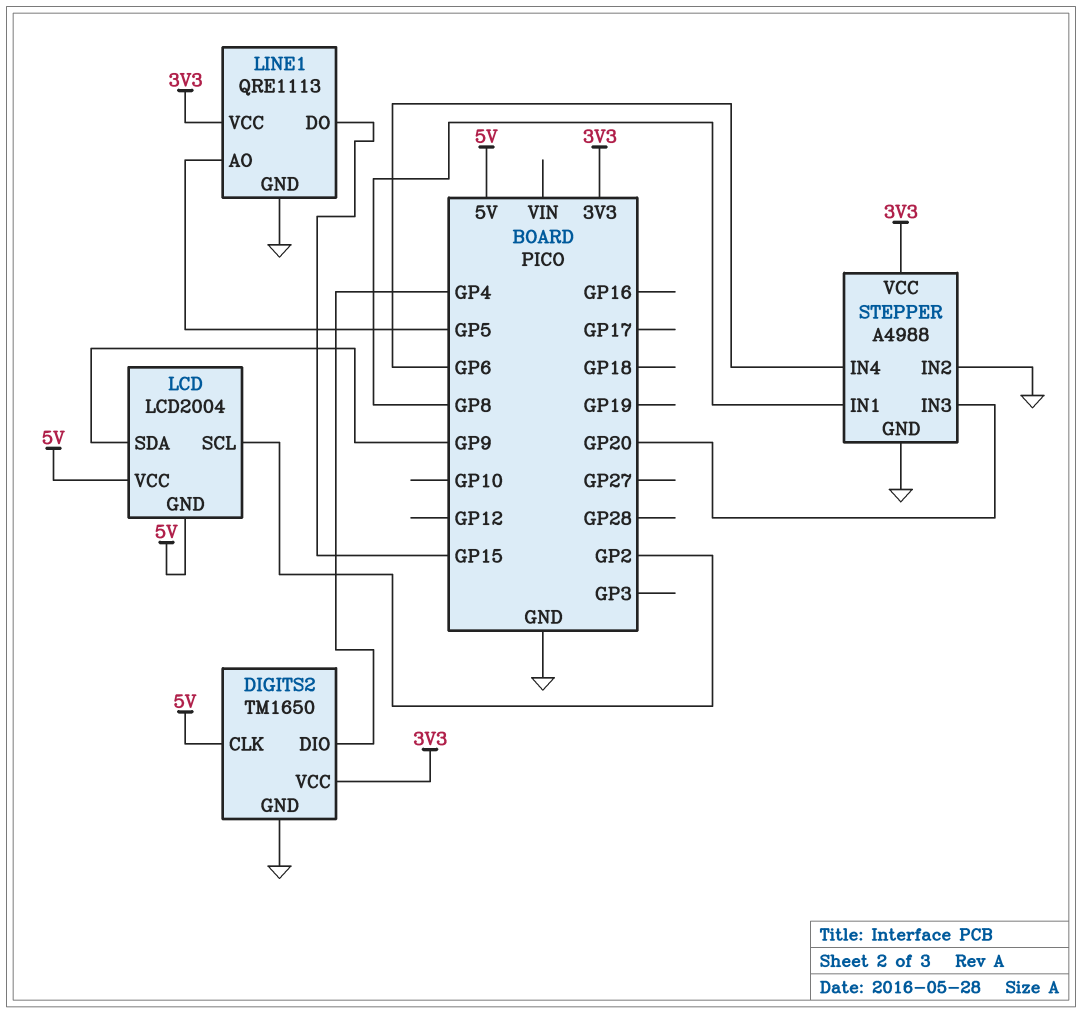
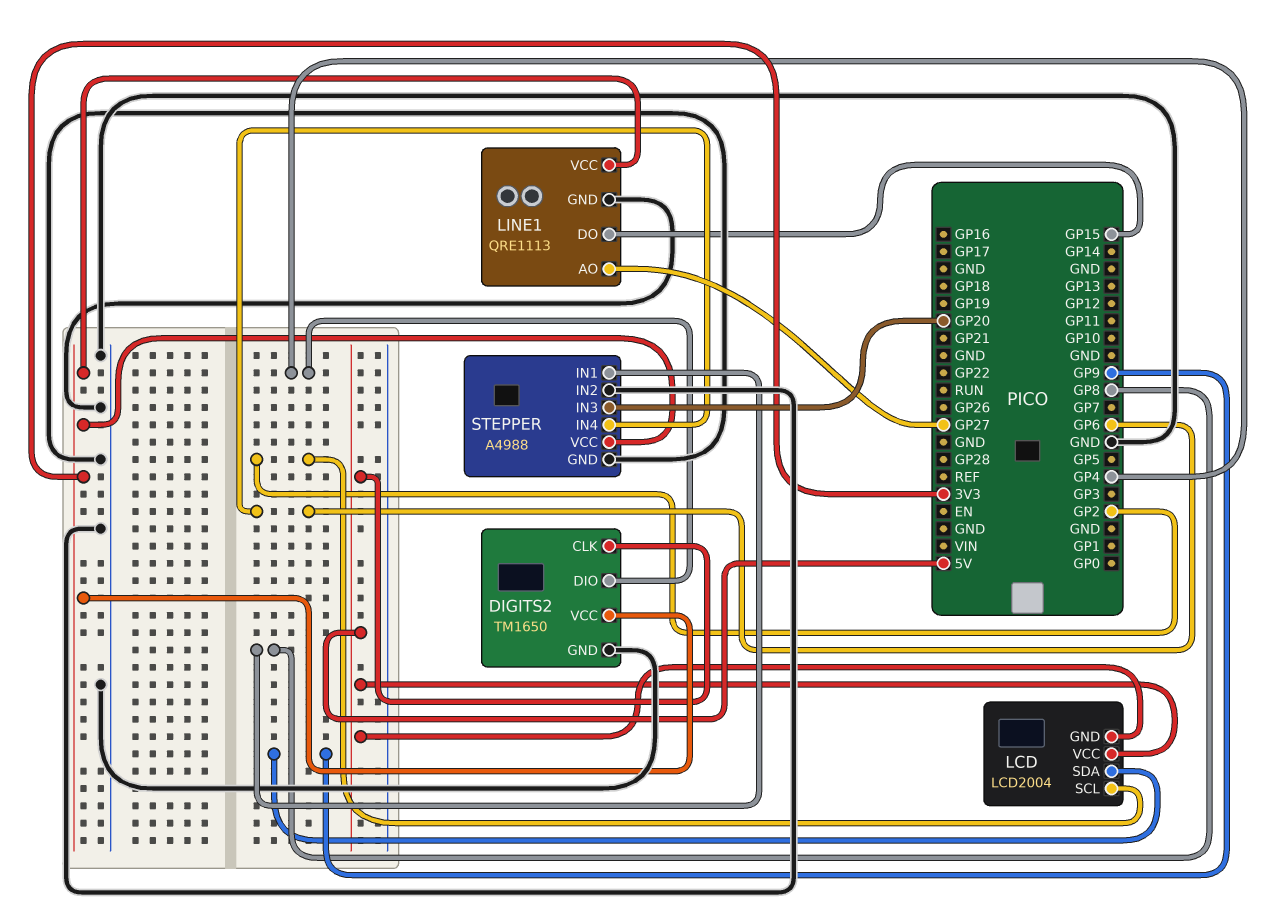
LINE1 pin AO: GP5 -> GP27

